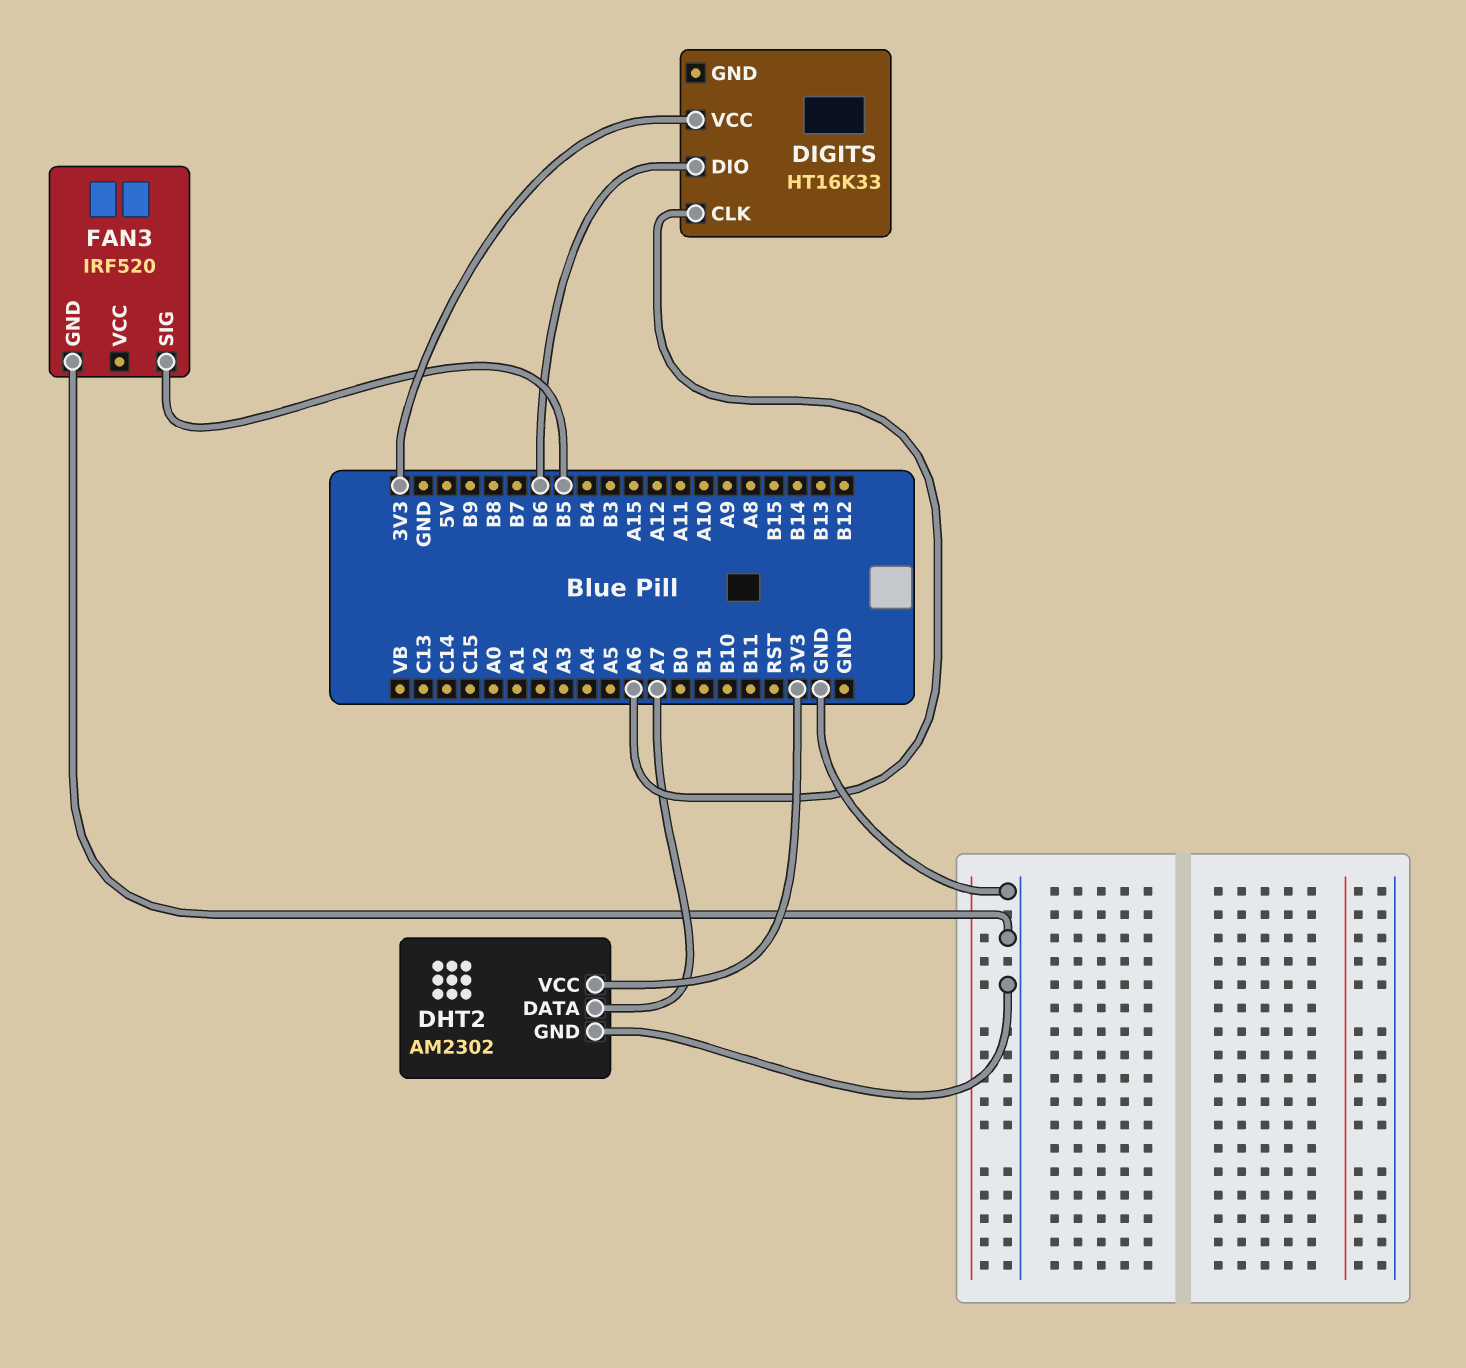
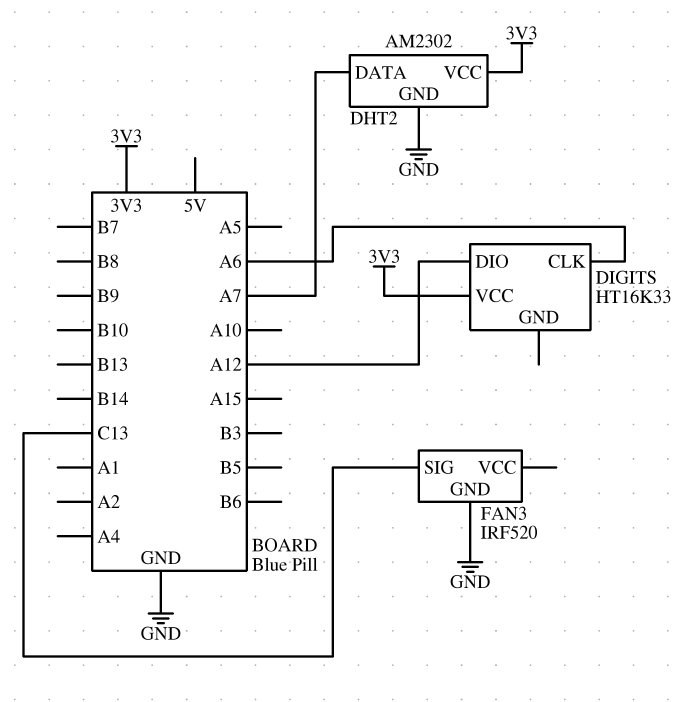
DIGITS pin DIO: B6 -> A12
FAN3 pin SIG: B5 -> C13

